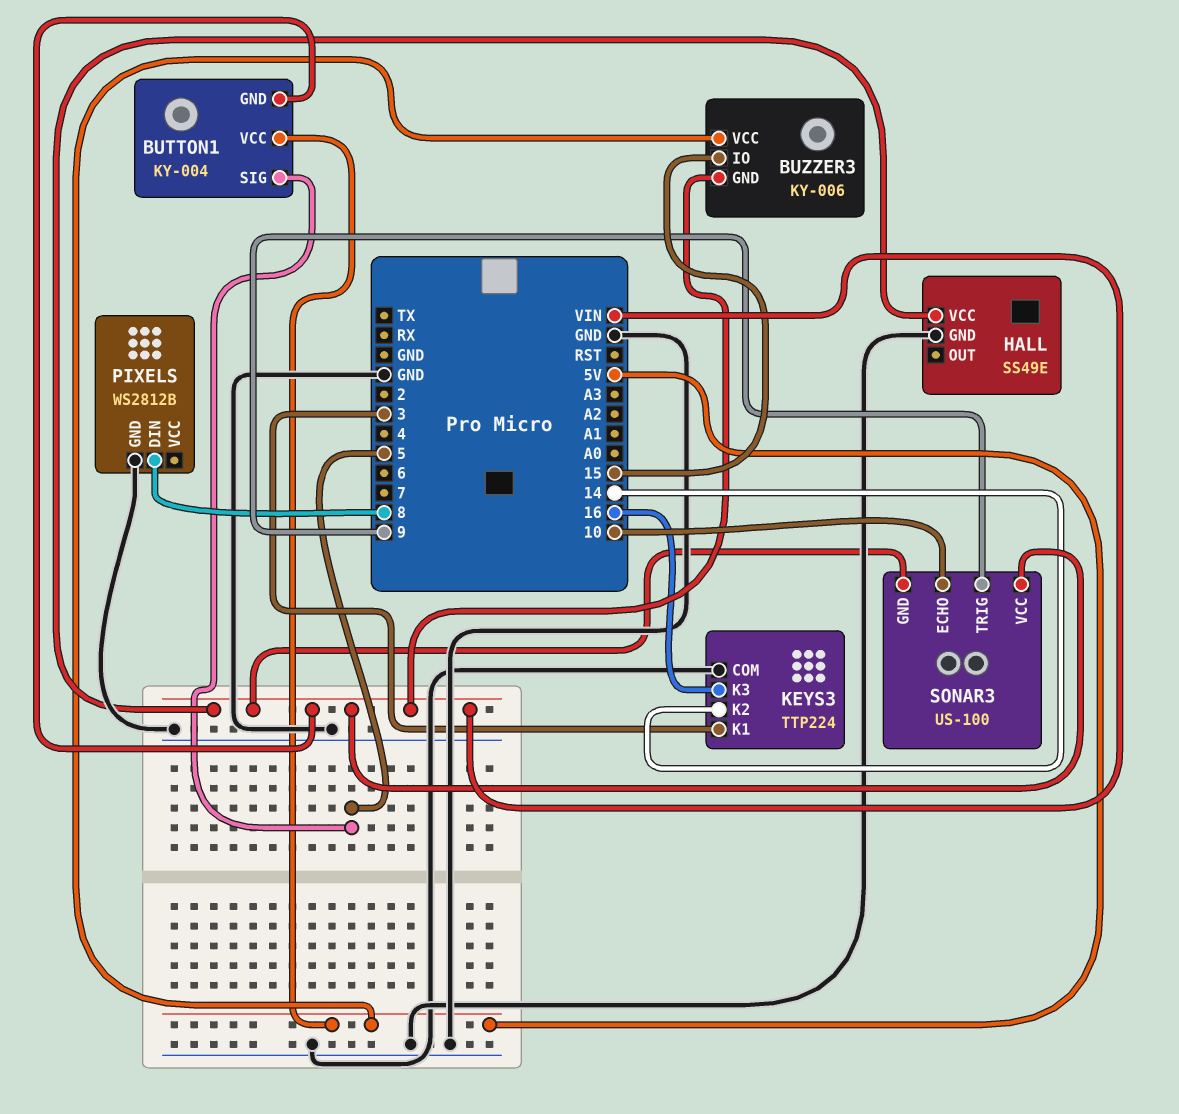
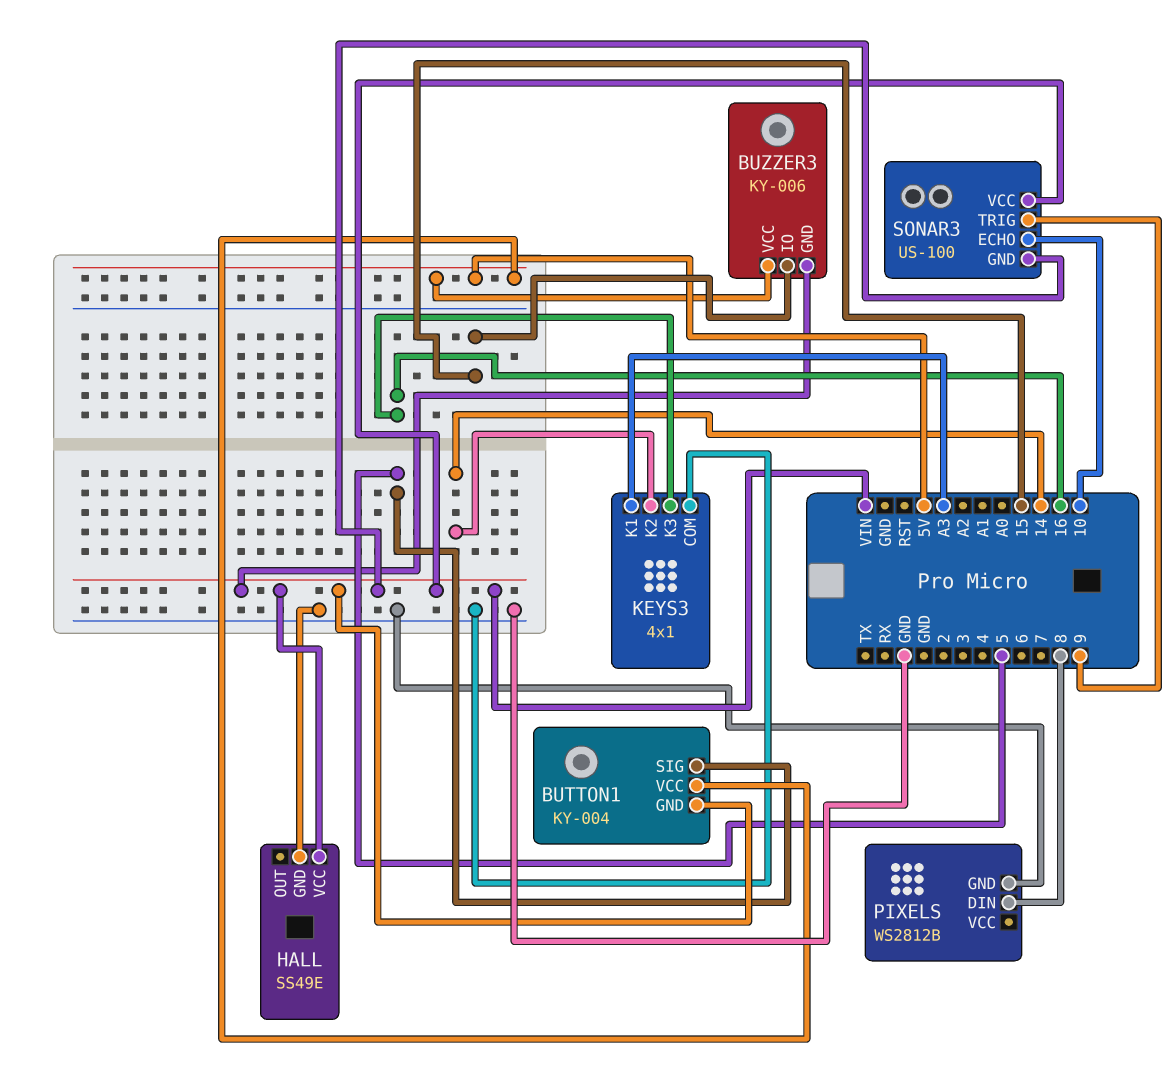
KEYS3: TTP224 -> 4x1
KEYS3 pin K1: 3 -> A3

